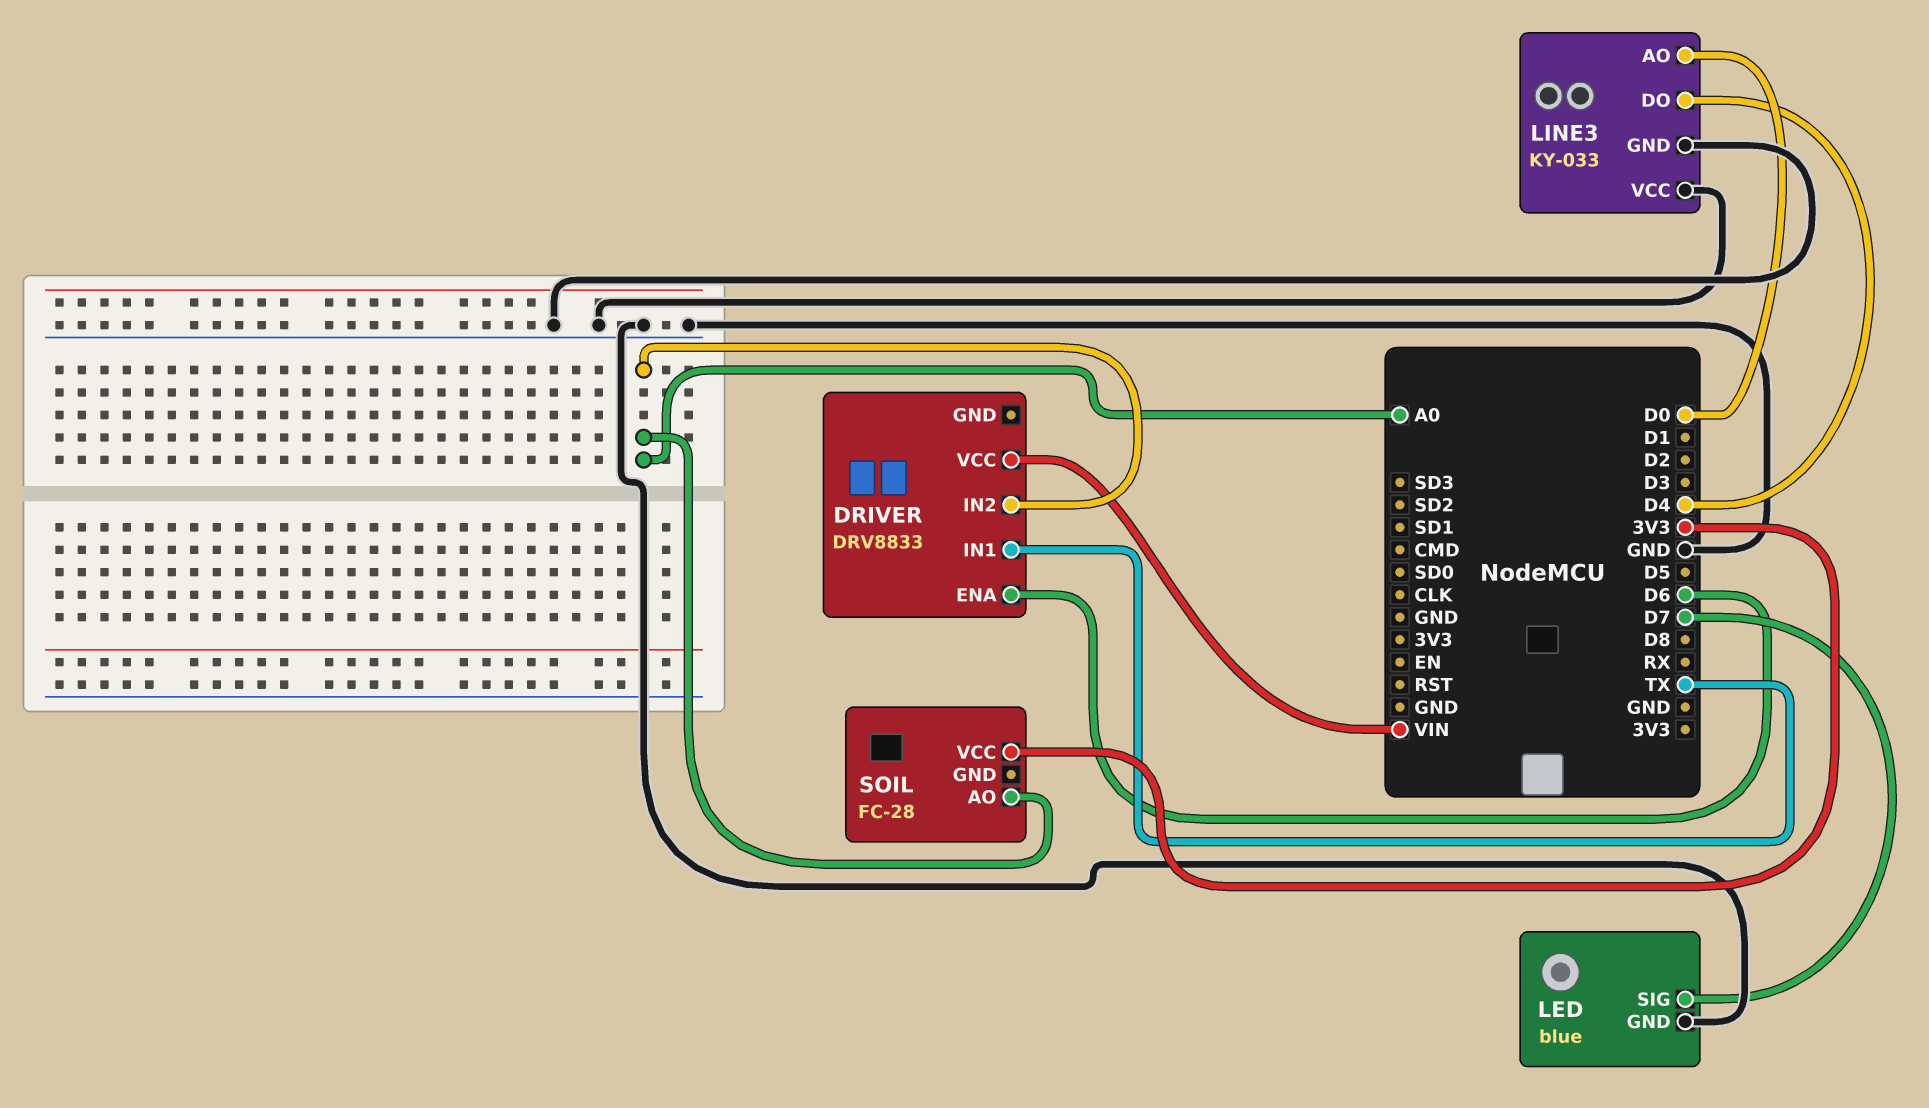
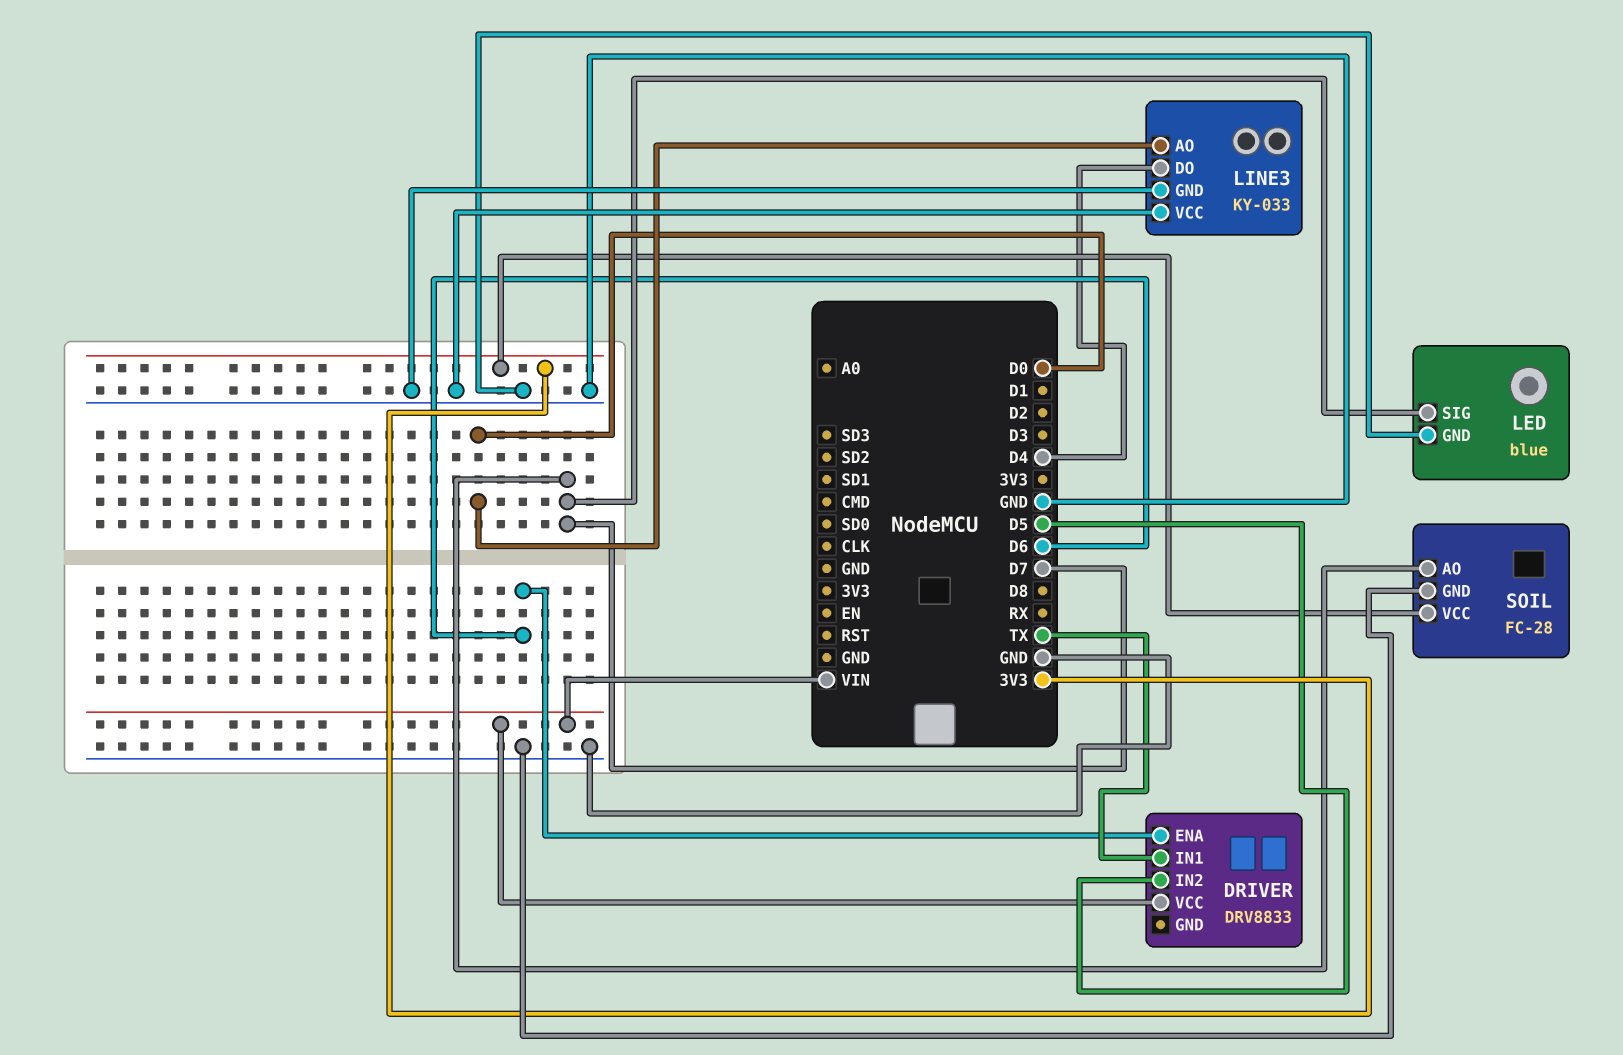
DRIVER pin IN2: A0 -> D5
SOIL pin AO: A0 -> D7
SOIL pin GND: none -> GND

